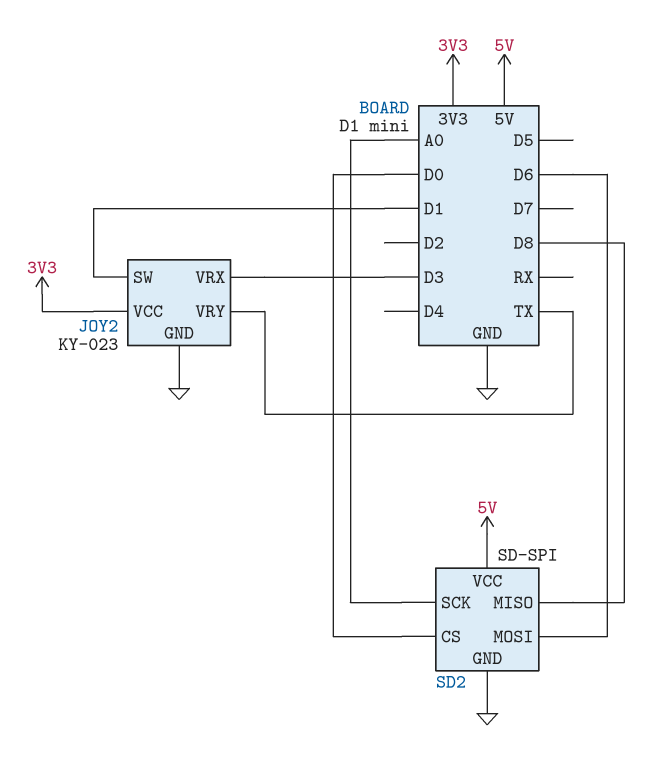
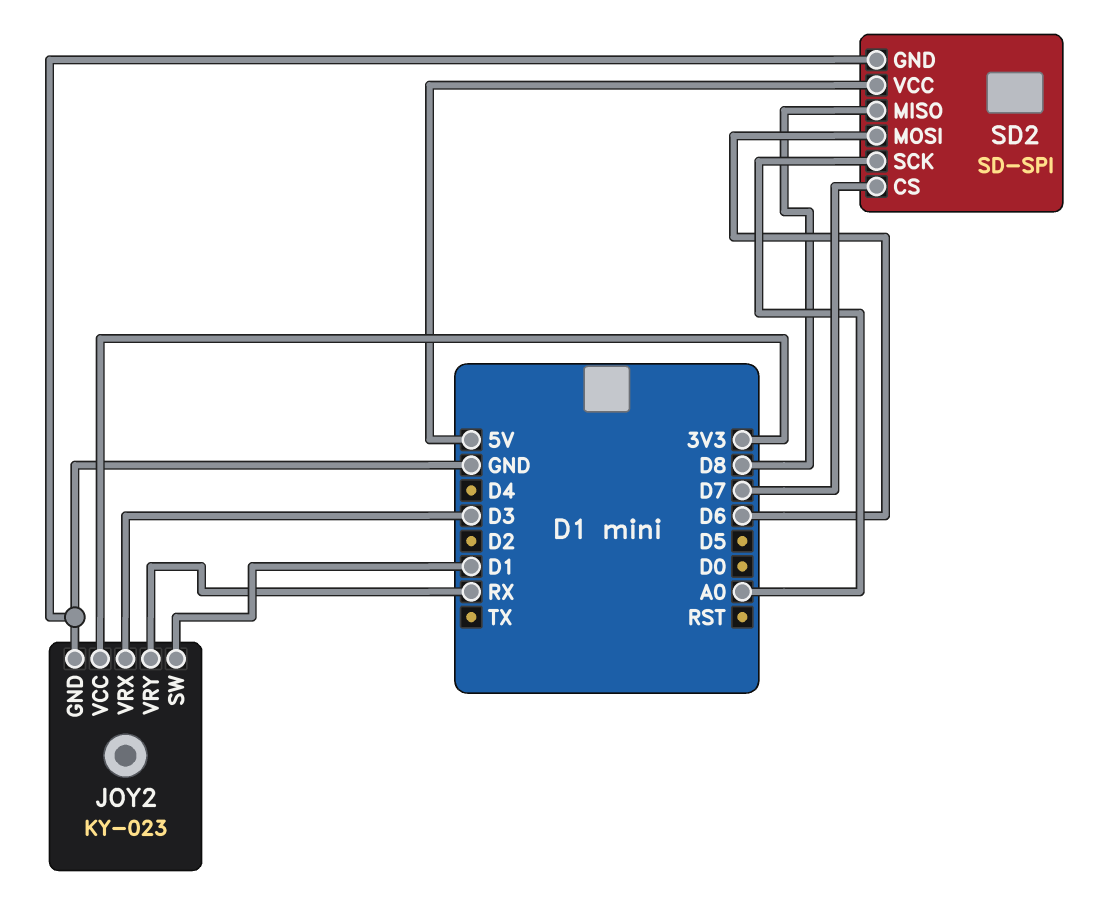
JOY2 pin VRY: TX -> RX
SD2 pin CS: D0 -> D7

